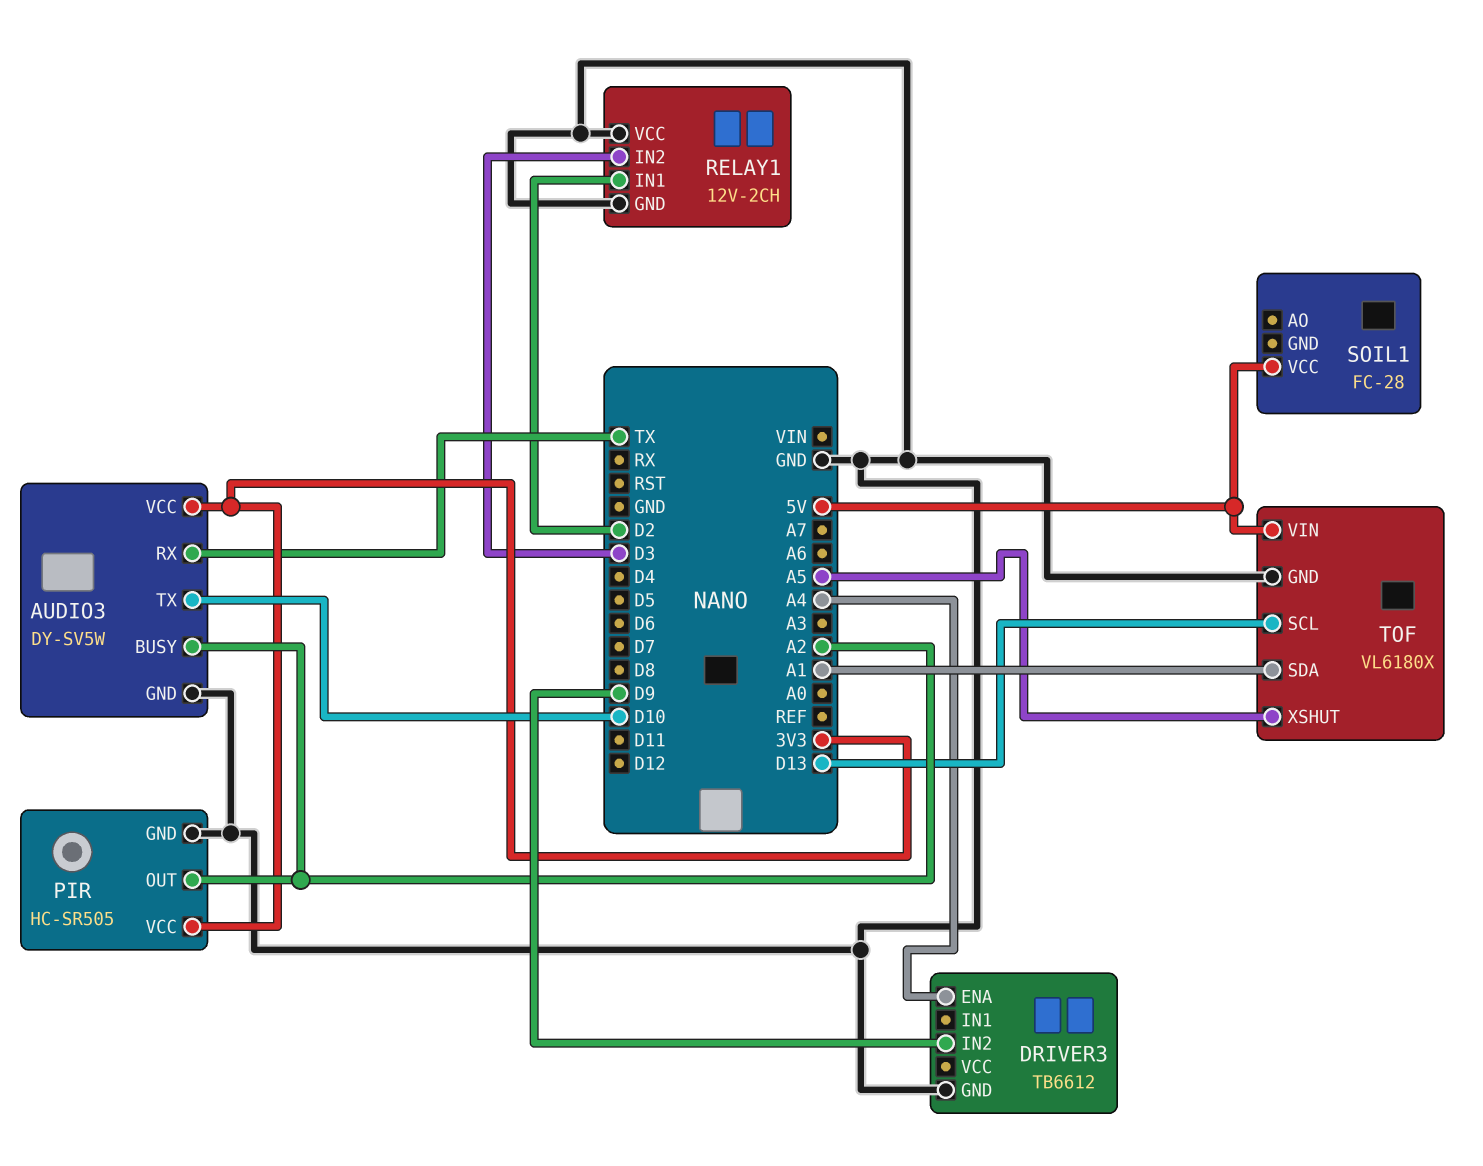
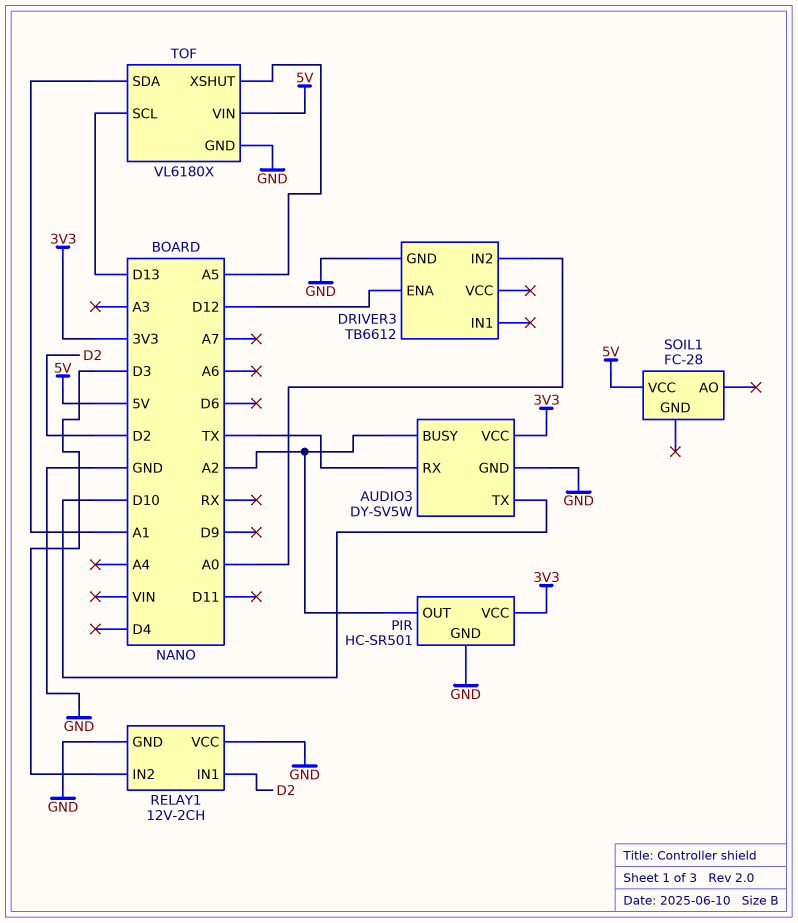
DRIVER3 pin ENA: A4 -> D12
DRIVER3 pin IN2: D9 -> A0
PIR: HC-SR505 -> HC-SR501

